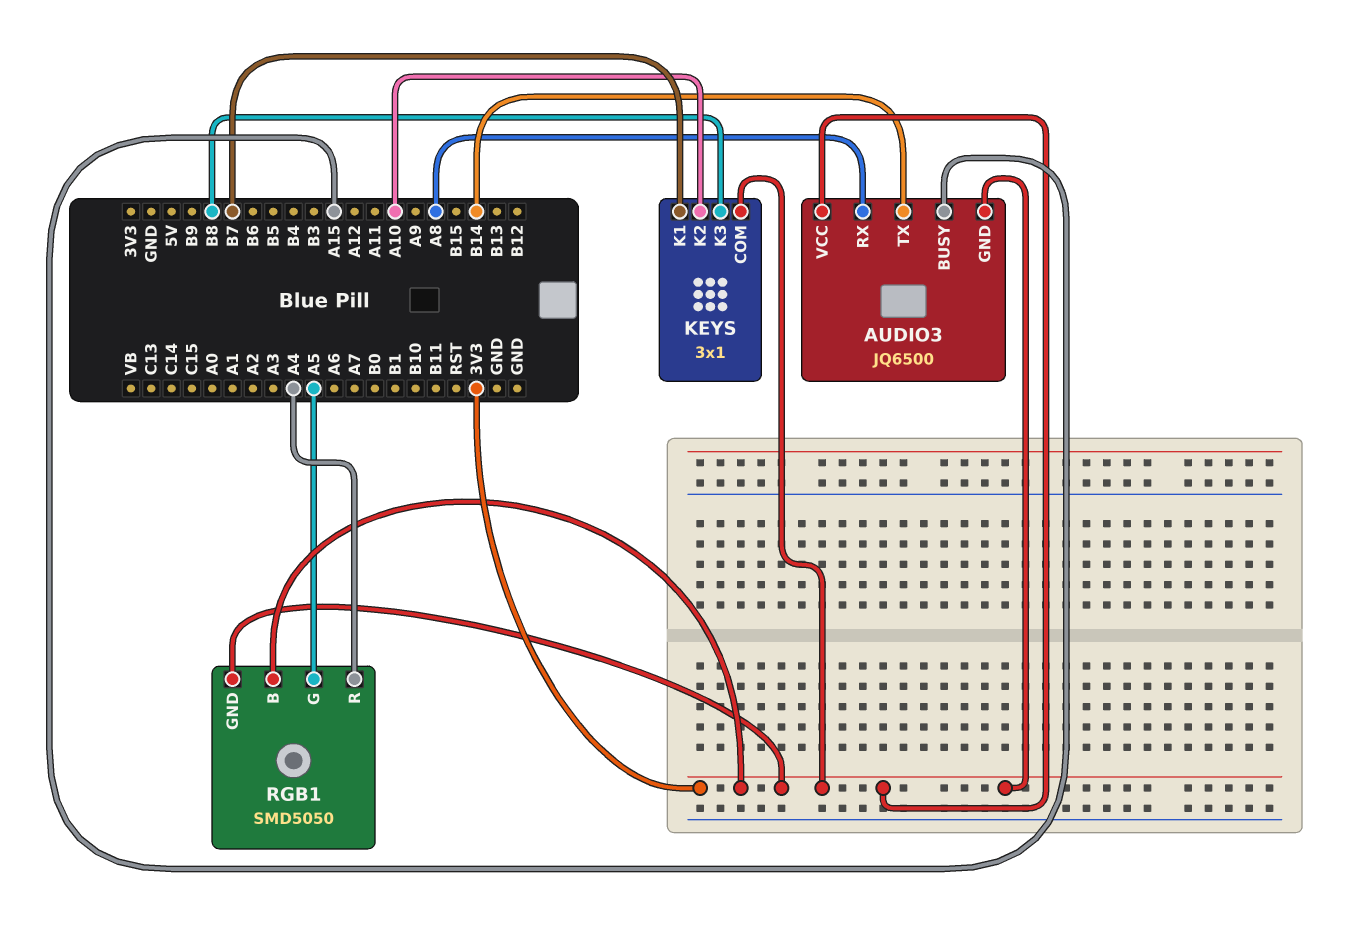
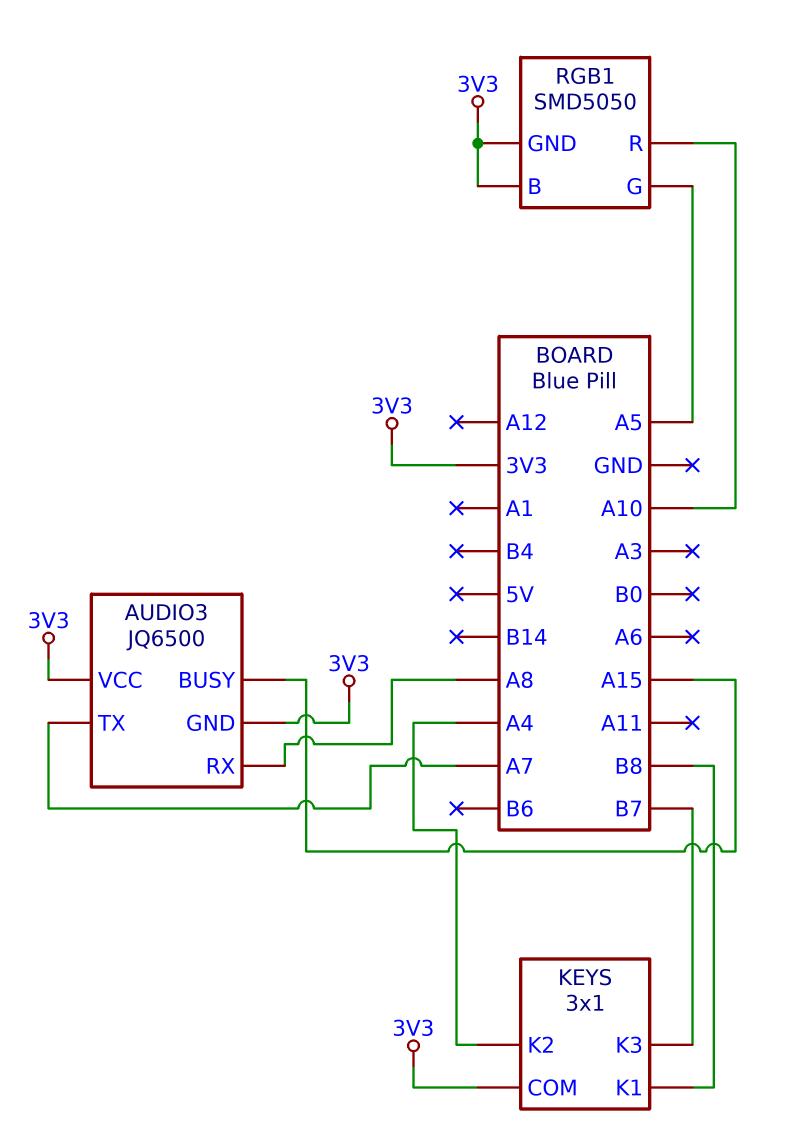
AUDIO3 pin TX: B14 -> A7
KEYS pin K1: B7 -> B8
KEYS pin K2: A10 -> A4
KEYS pin K3: B8 -> B7
RGB1 pin R: A4 -> A10

